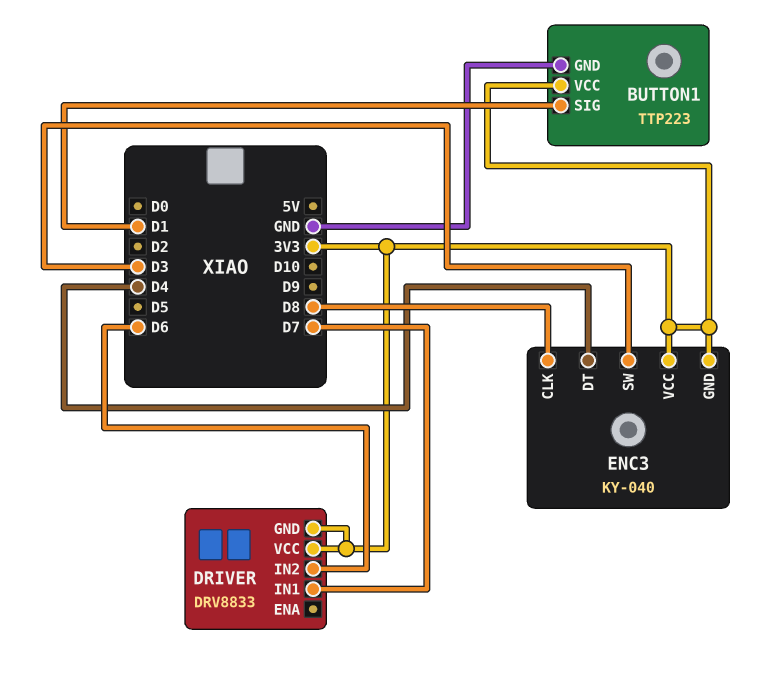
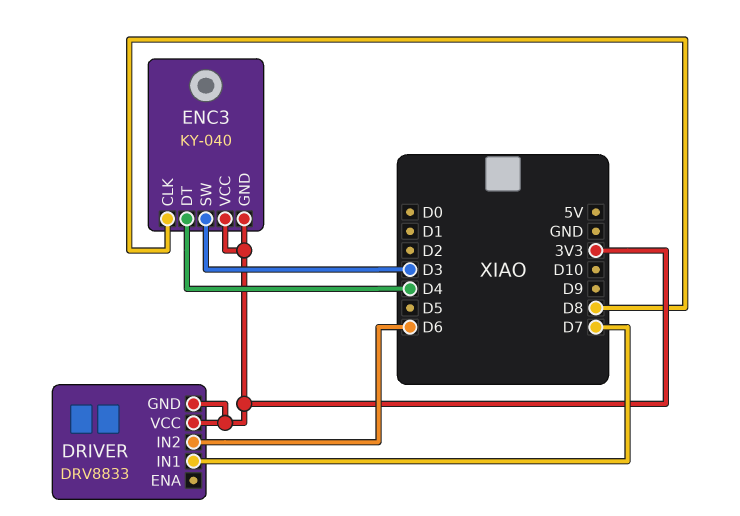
BUTTON1: TTP223 -> none
BUTTON1 pin GND: GND -> none
BUTTON1 pin SIG: D1 -> none
BUTTON1 pin VCC: 3V3 -> none

